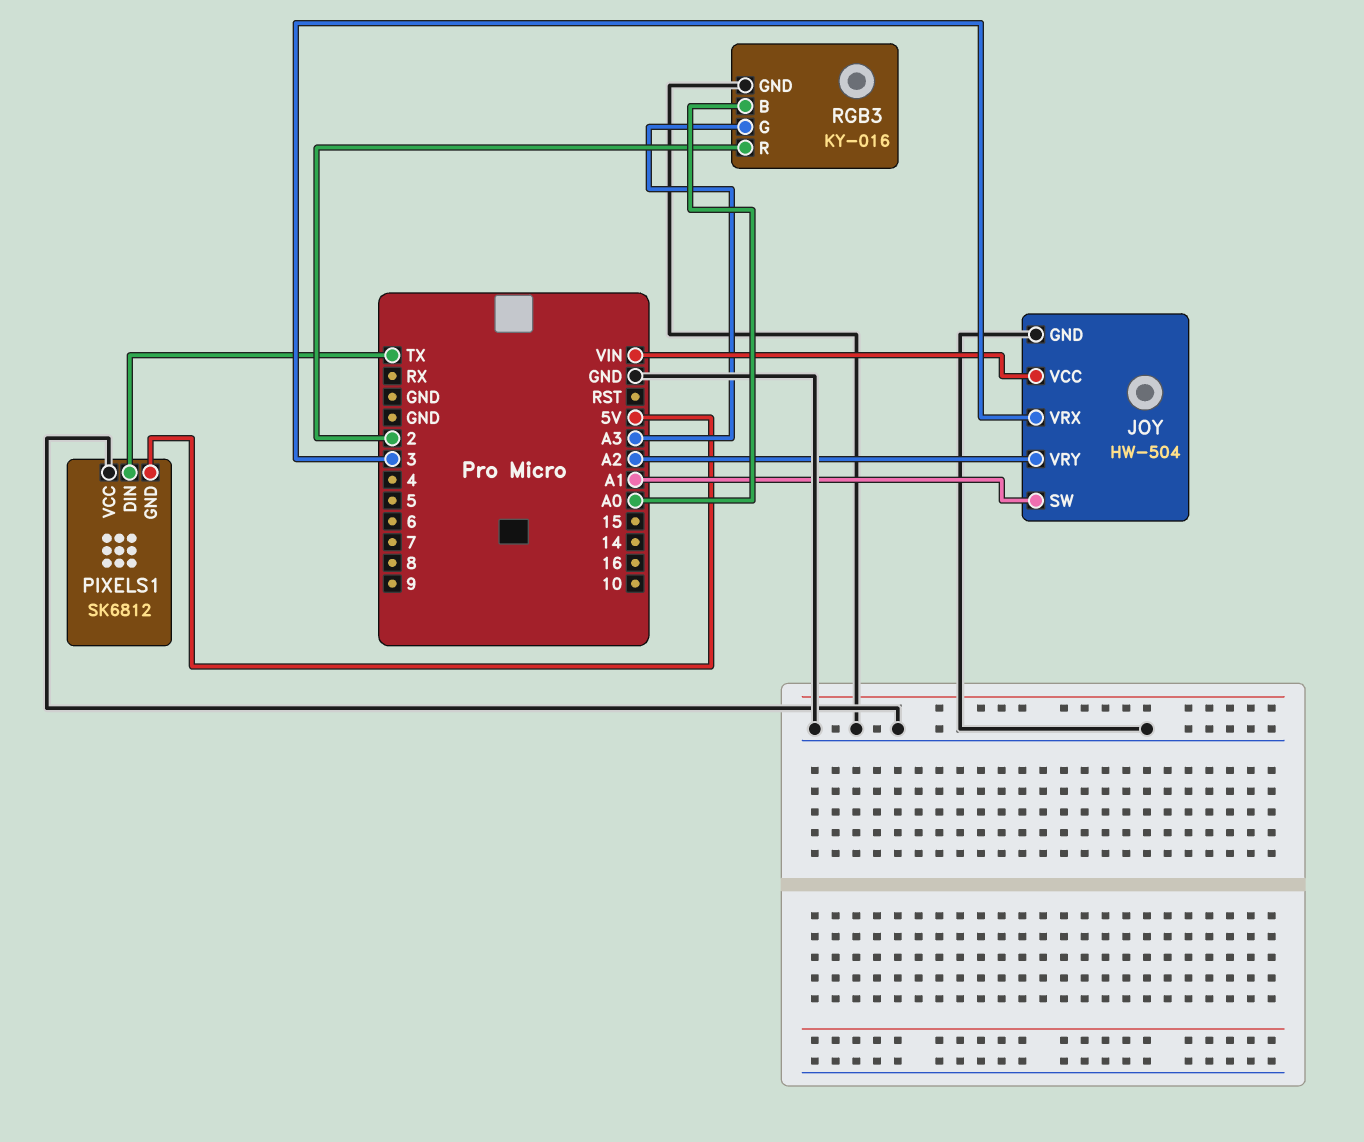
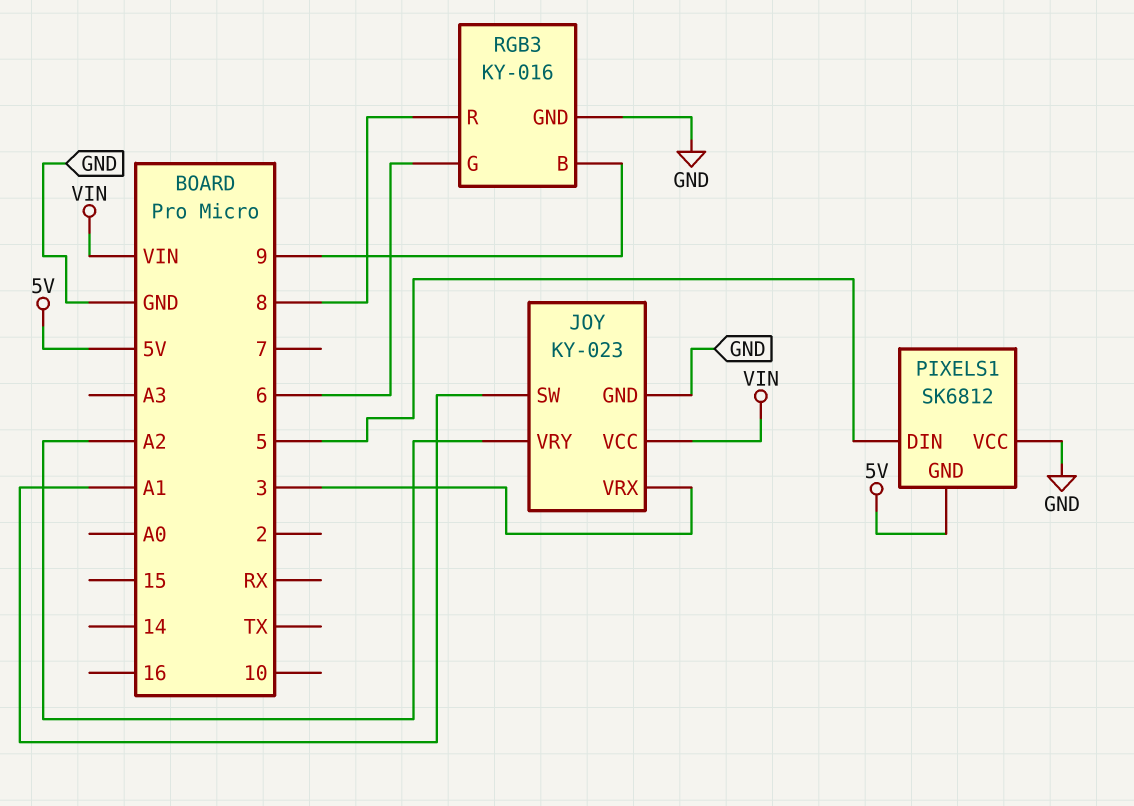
JOY: HW-504 -> KY-023
PIXELS1 pin DIN: TX -> 5
RGB3 pin B: A0 -> 9
RGB3 pin G: A3 -> 6
RGB3 pin R: 2 -> 8

